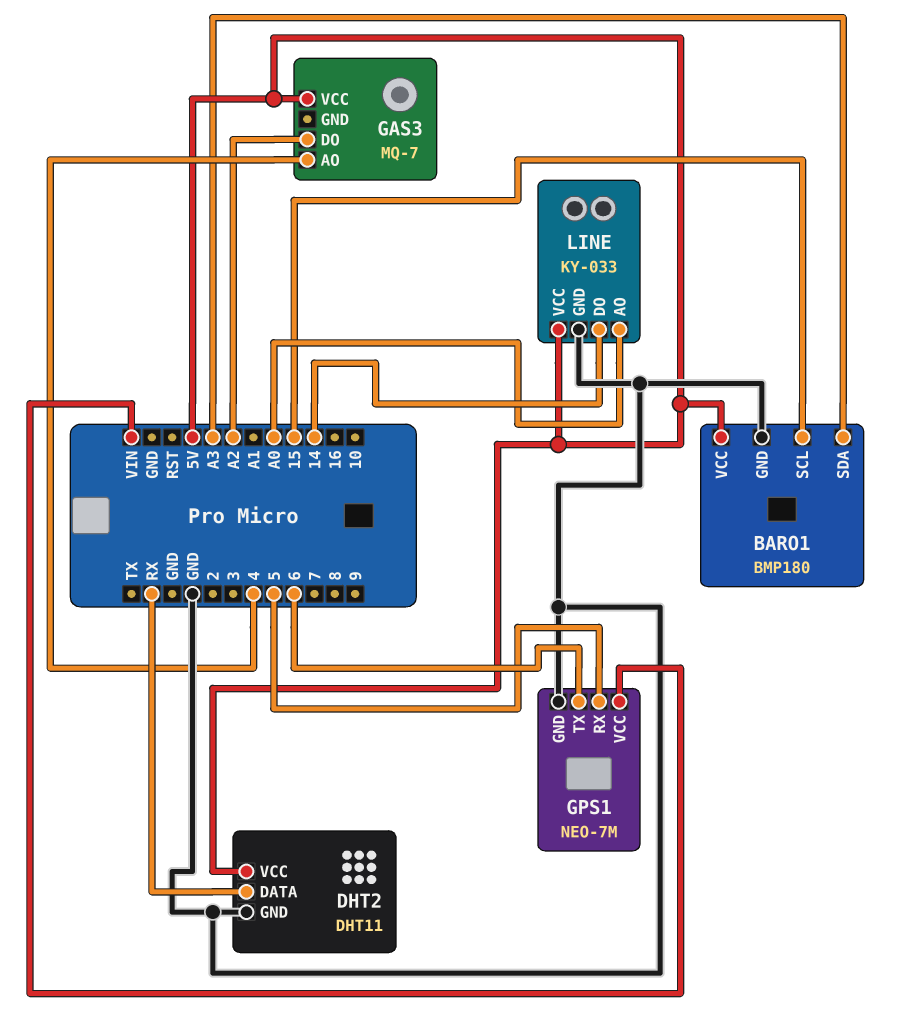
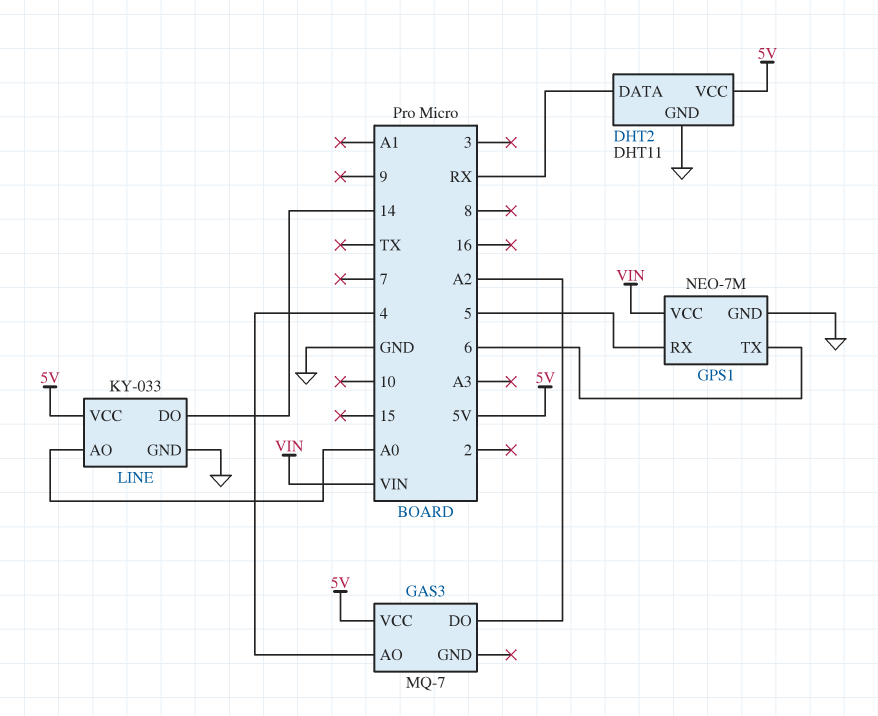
BARO1: BMP180 -> none
BARO1 pin GND: GND -> none
BARO1 pin SCL: 15 -> none
BARO1 pin SDA: A3 -> none
BARO1 pin VCC: 5V -> none

